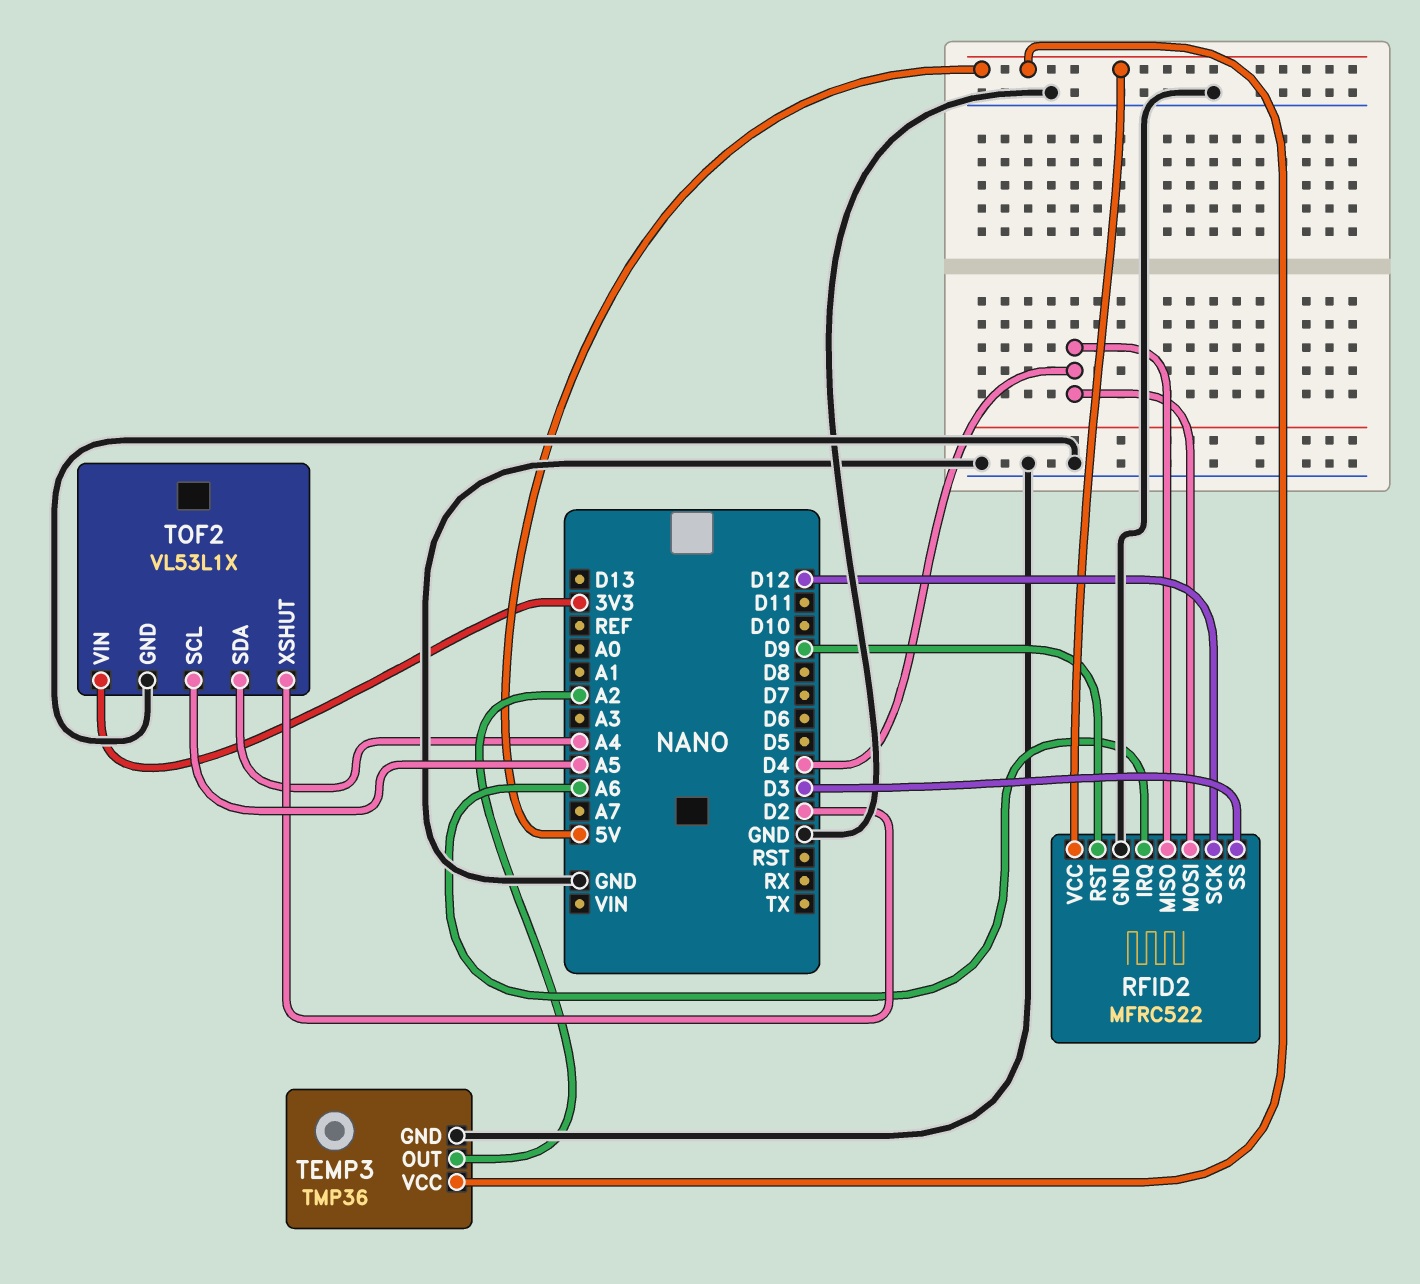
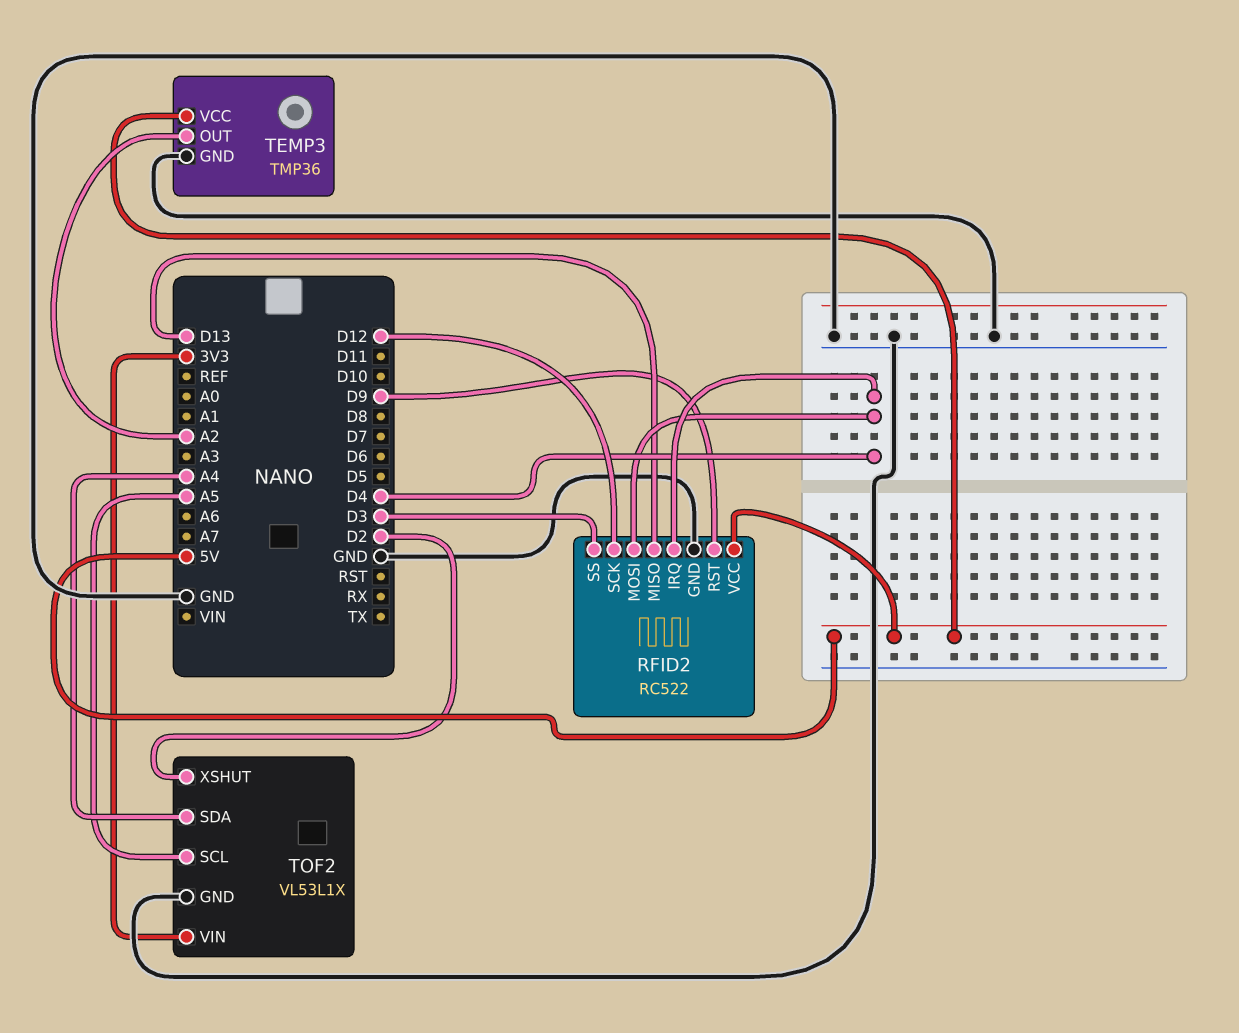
RFID2: MFRC522 -> RC522
RFID2 pin IRQ: A6 -> D4
RFID2 pin MISO: D4 -> D13

